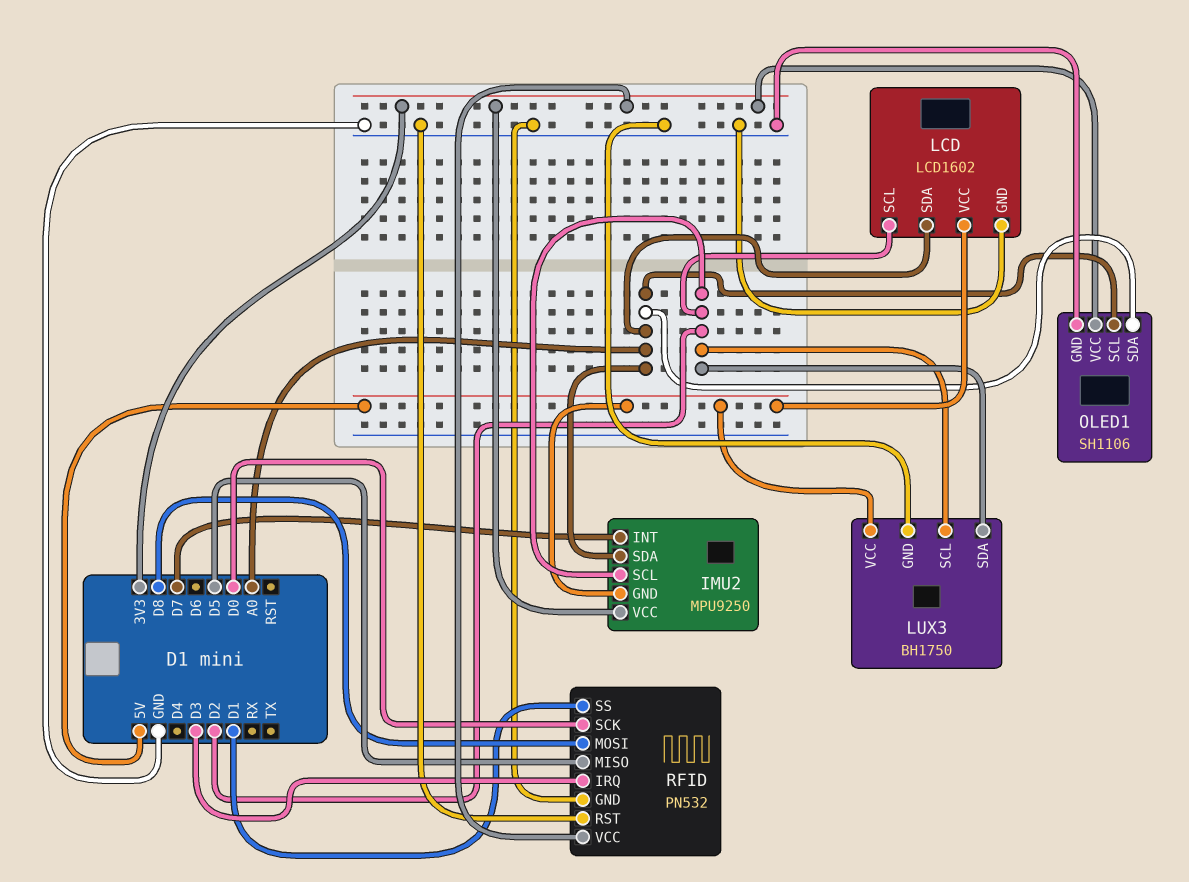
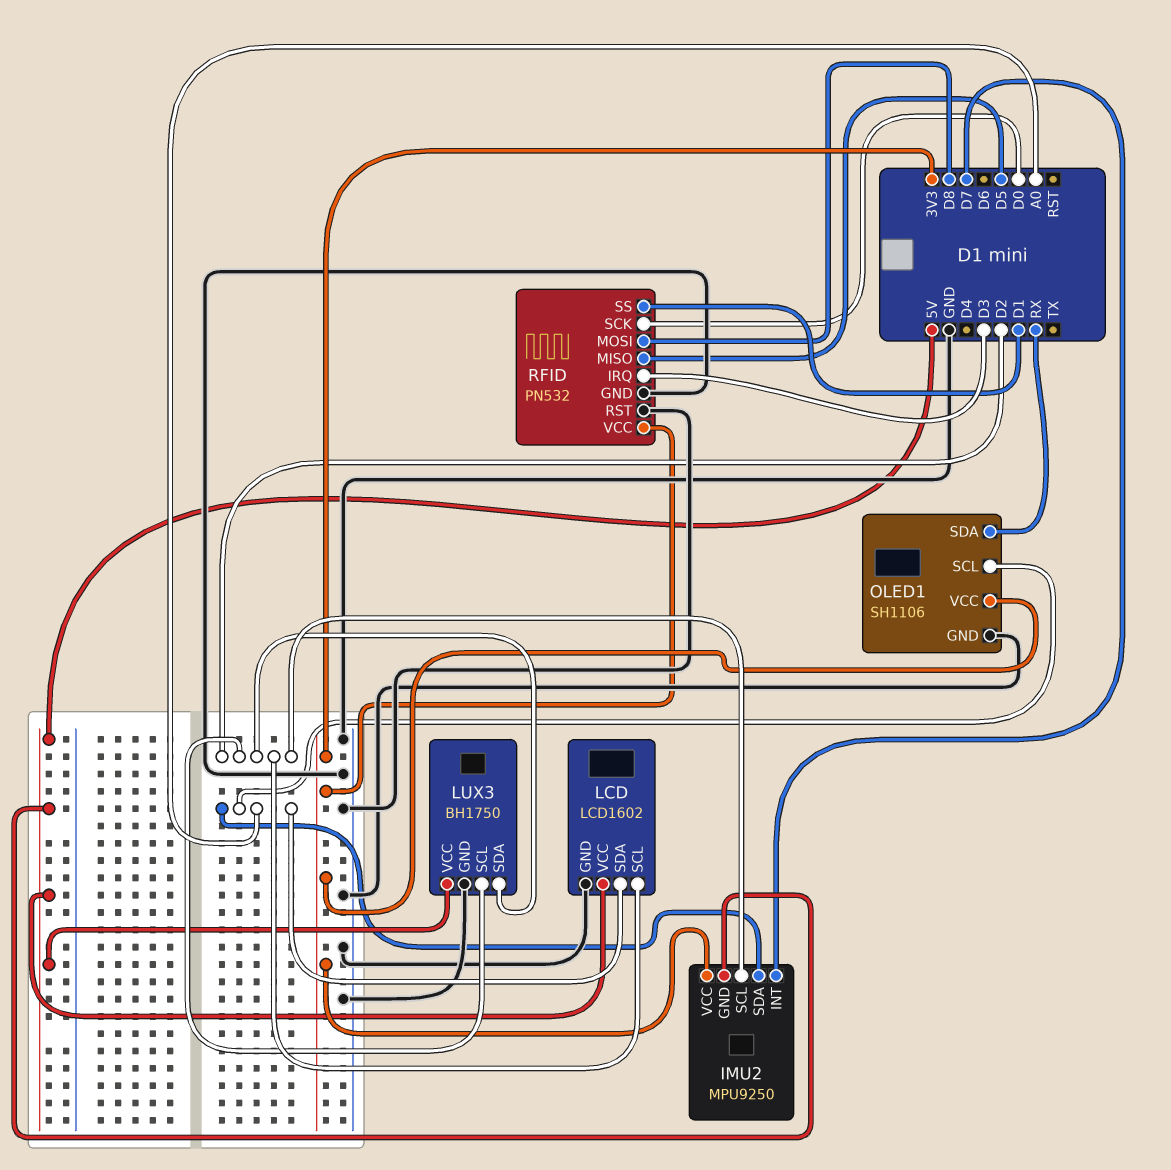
OLED1 pin SDA: A0 -> RX

